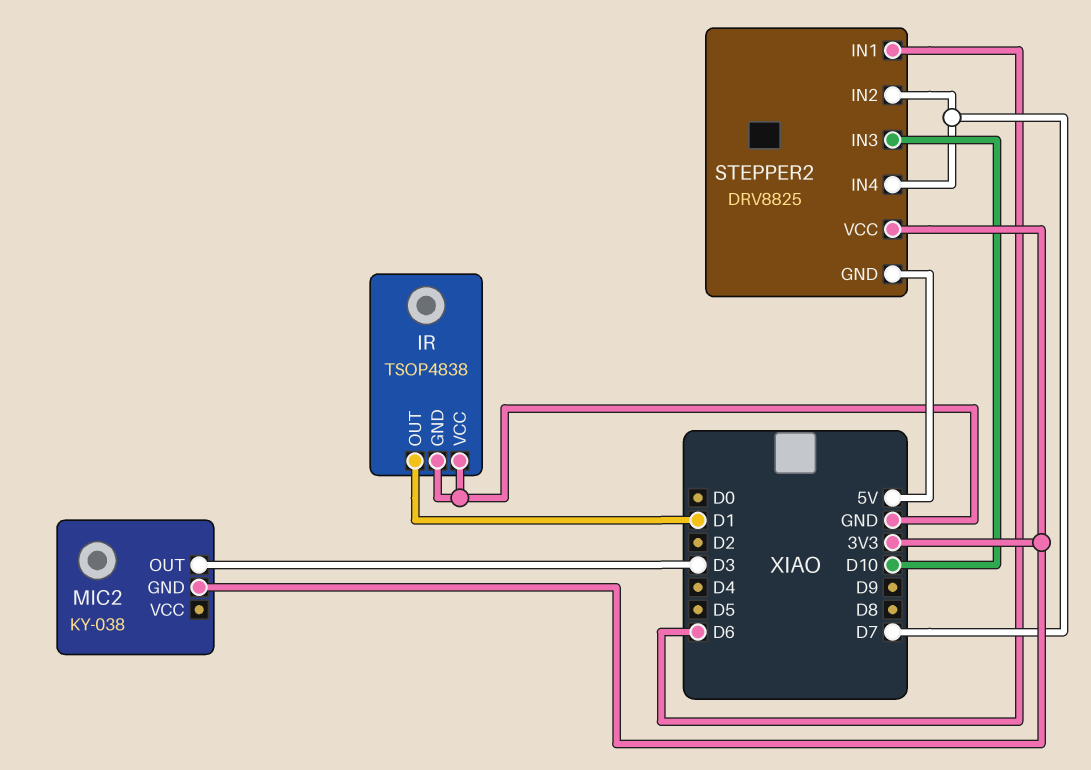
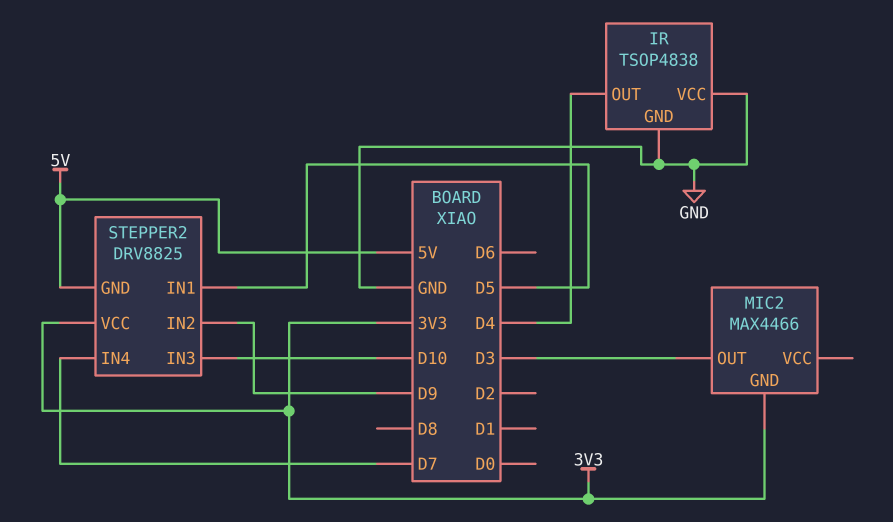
IR pin OUT: D1 -> D4
MIC2: KY-038 -> MAX4466
STEPPER2 pin IN1: D6 -> D5
STEPPER2 pin IN2: D7 -> D9

